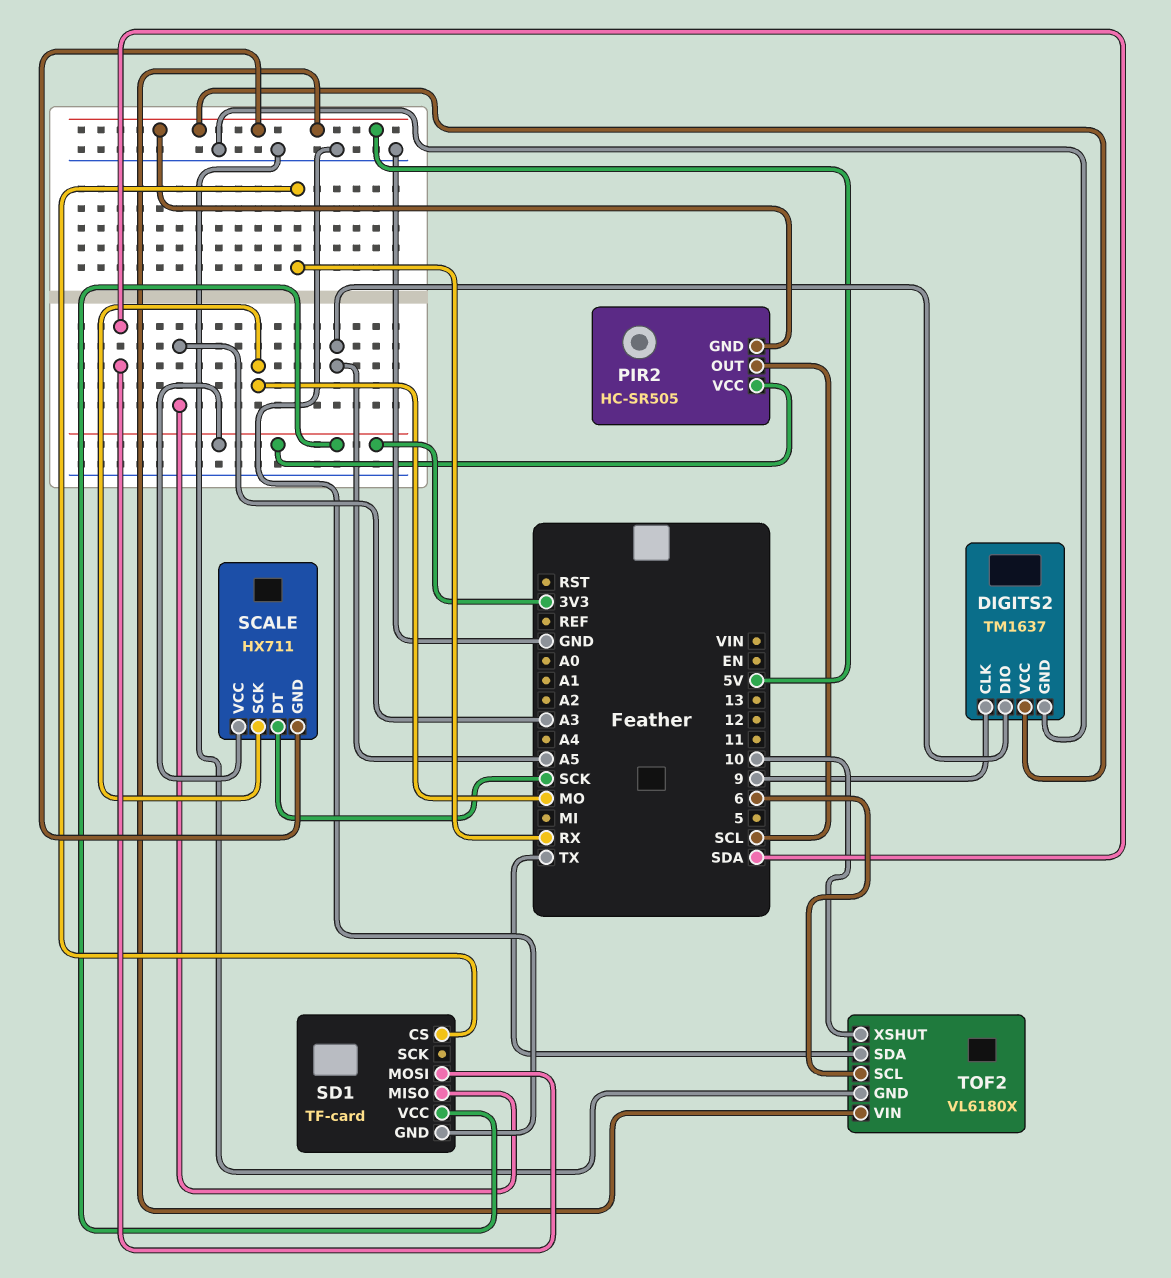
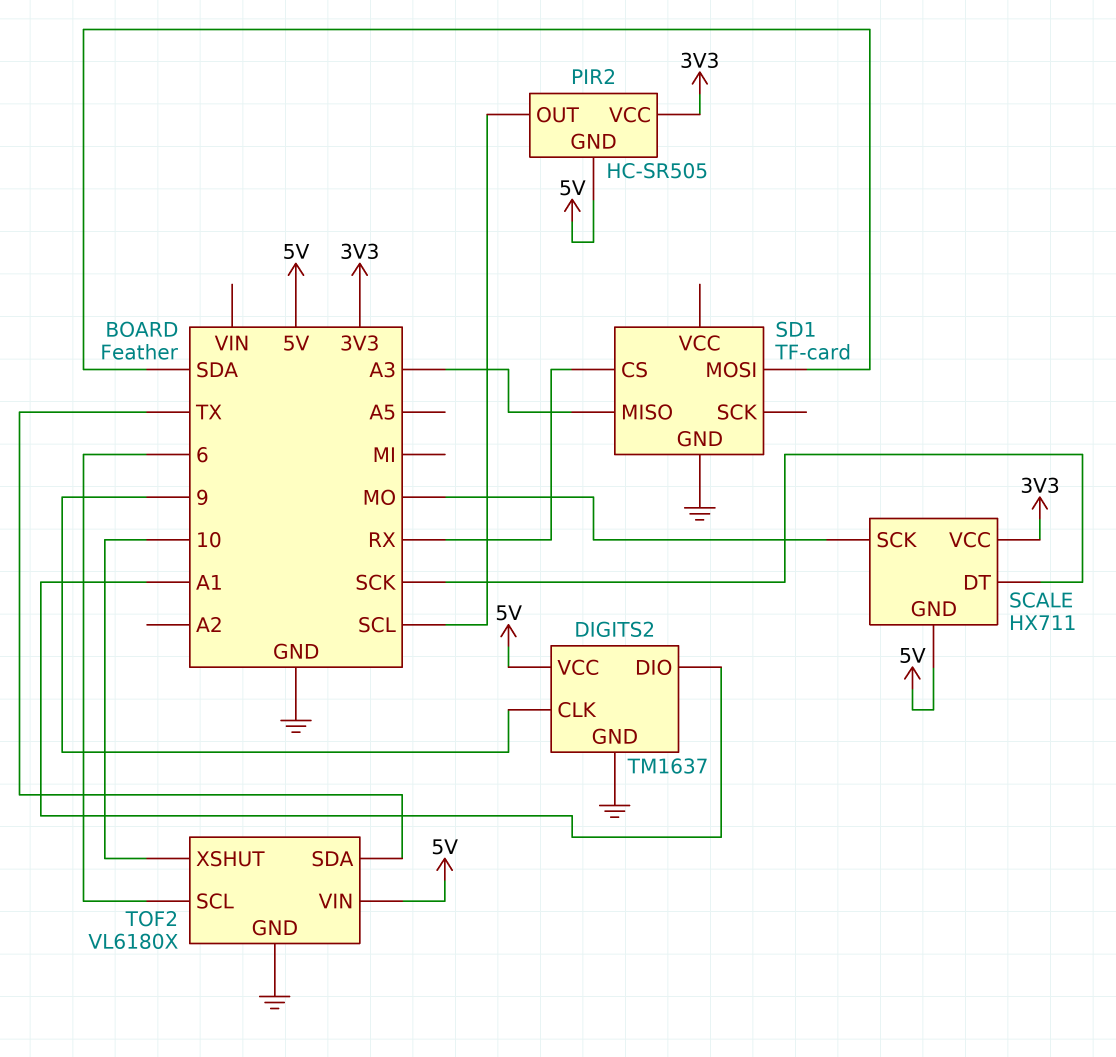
DIGITS2 pin DIO: A5 -> A1
SD1 pin VCC: 3V3 -> none

